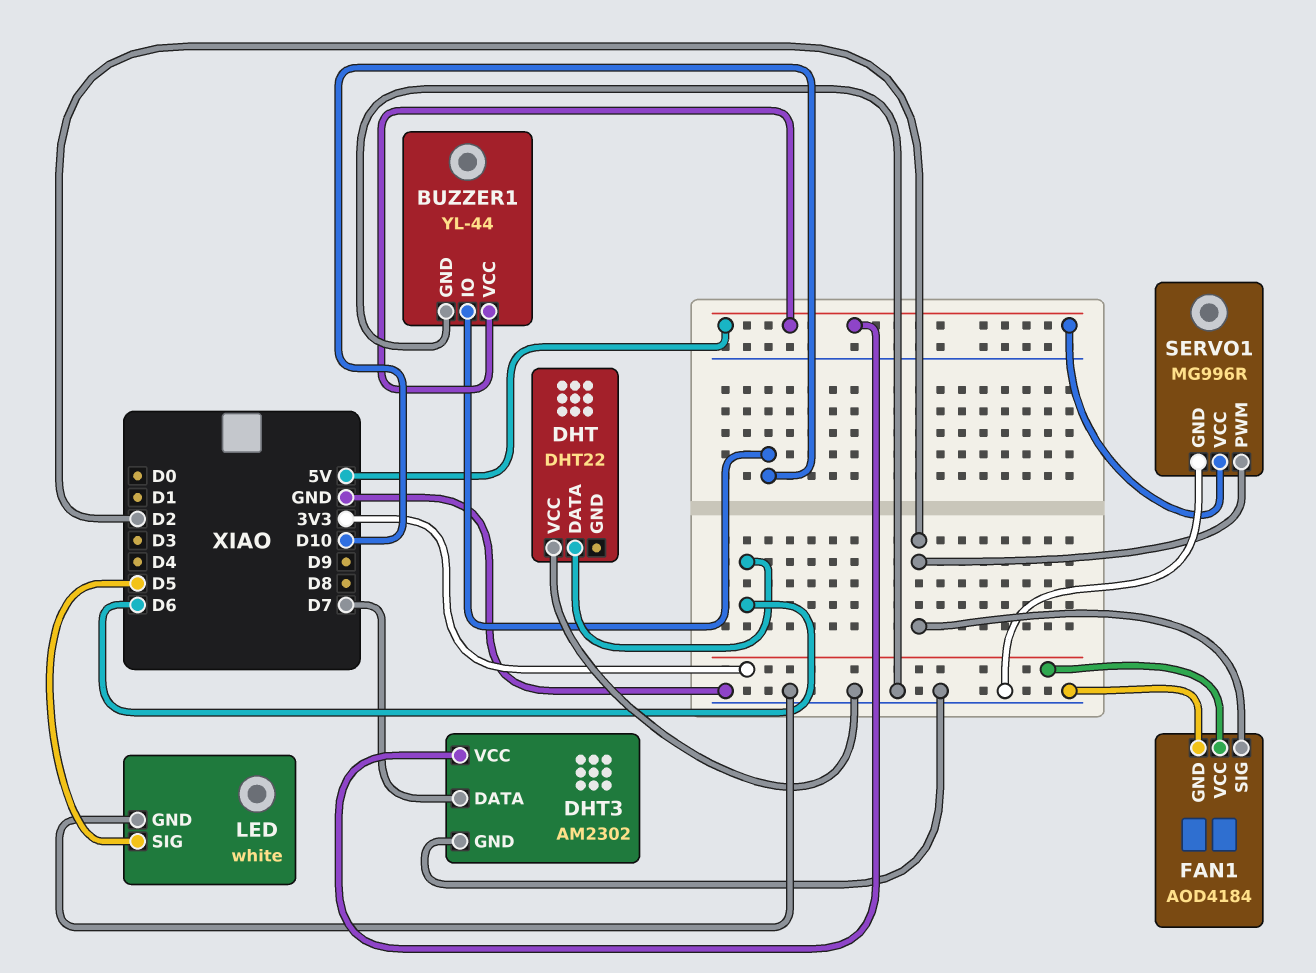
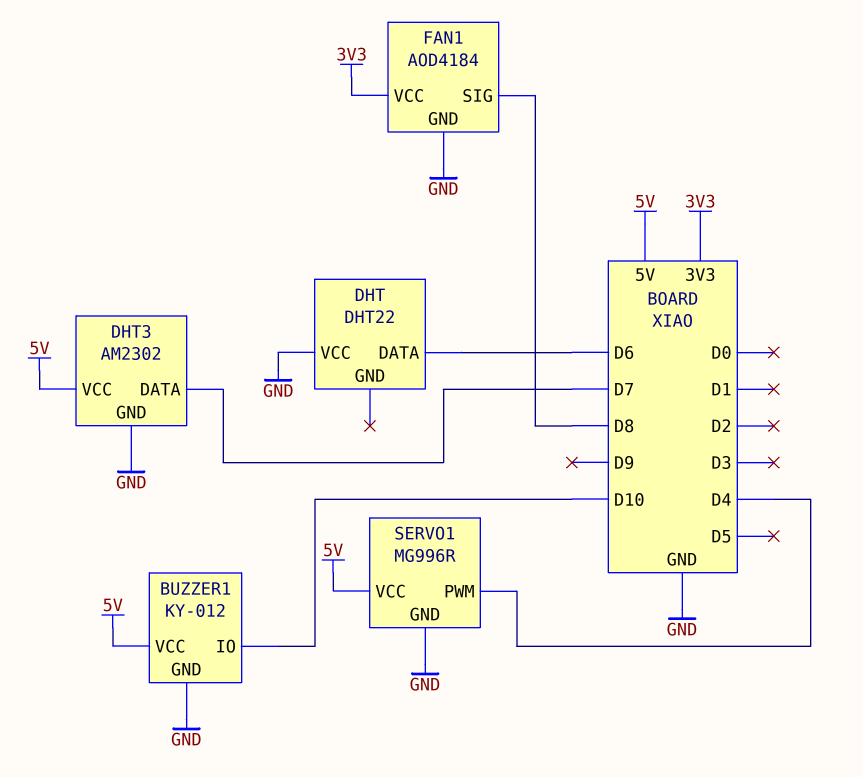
BUZZER1: YL-44 -> KY-012
FAN1 pin SIG: D2 -> D8
LED: white -> none
LED pin GND: GND -> none
LED pin SIG: D5 -> none
SERVO1 pin PWM: D2 -> D4

